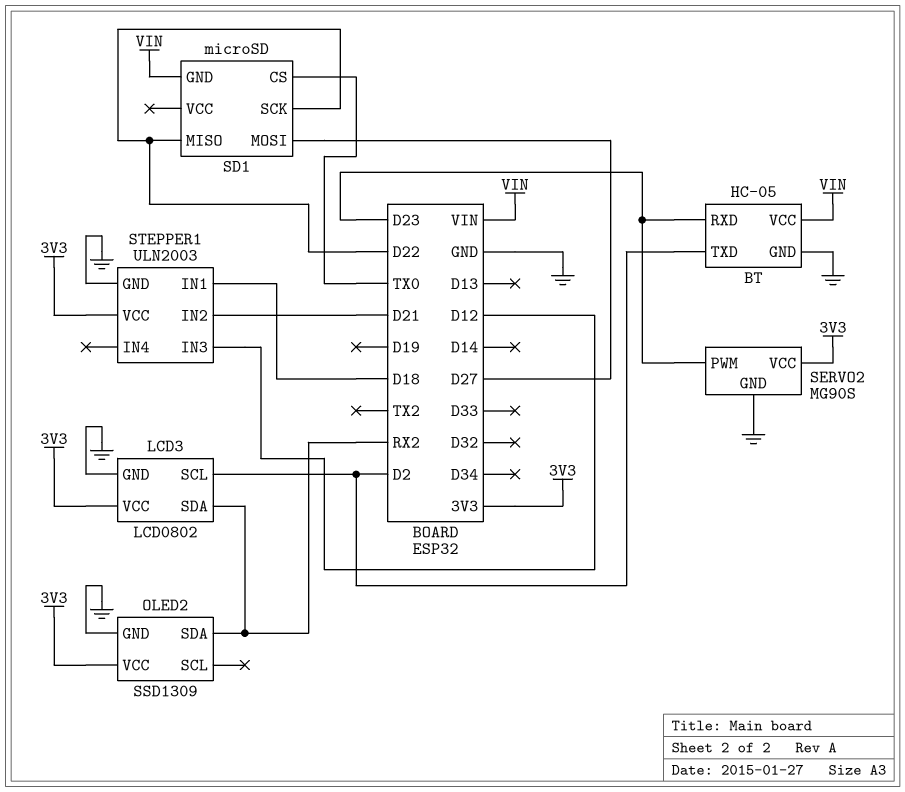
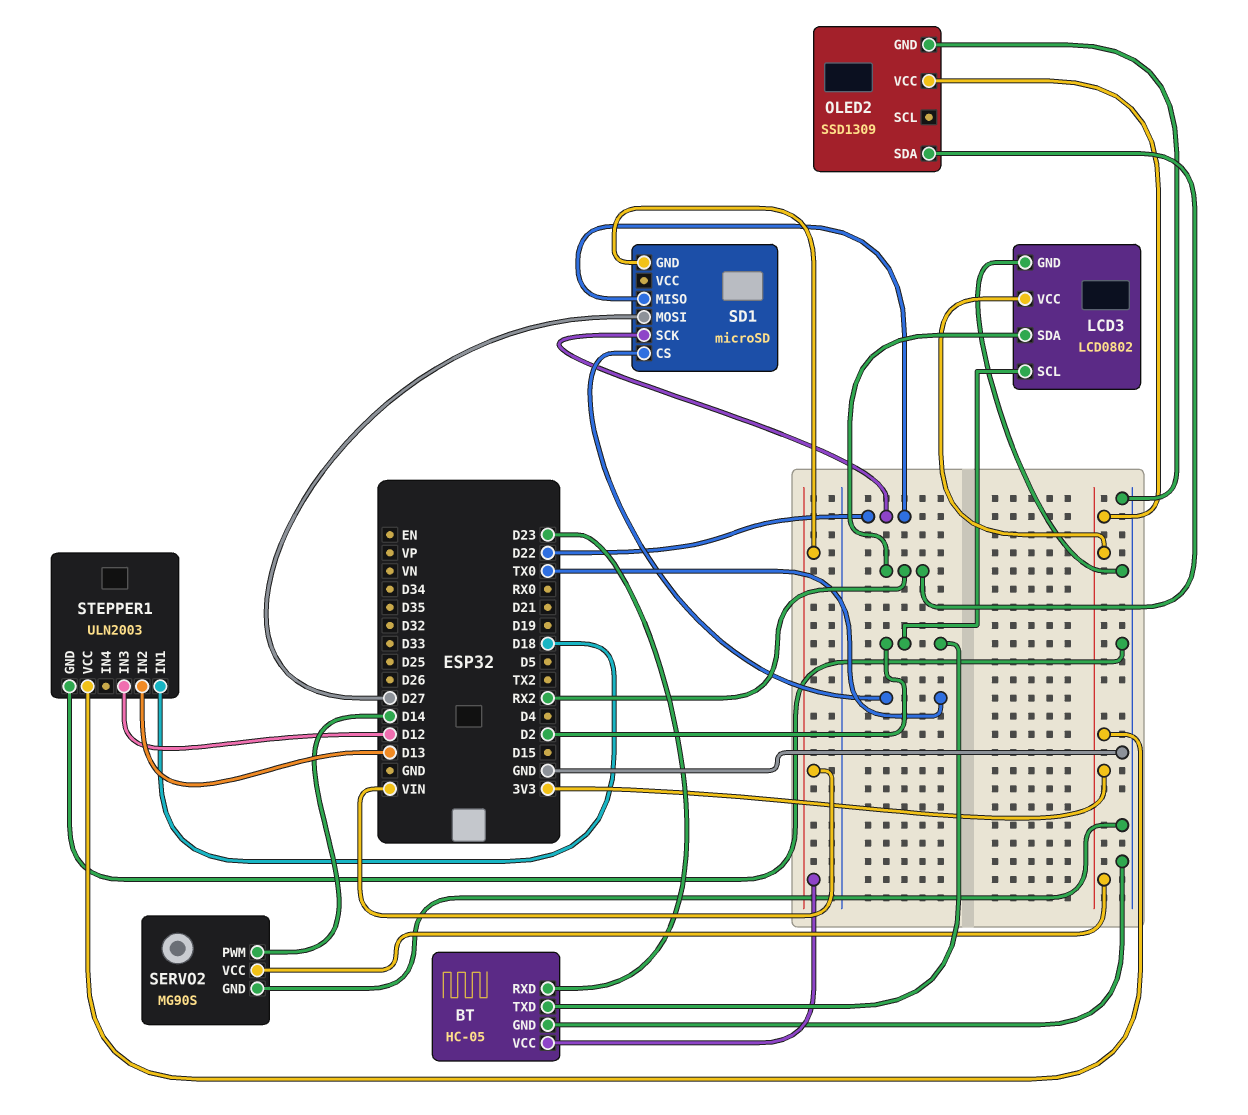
SERVO2 pin PWM: D23 -> D14
STEPPER1 pin IN2: D21 -> D13

